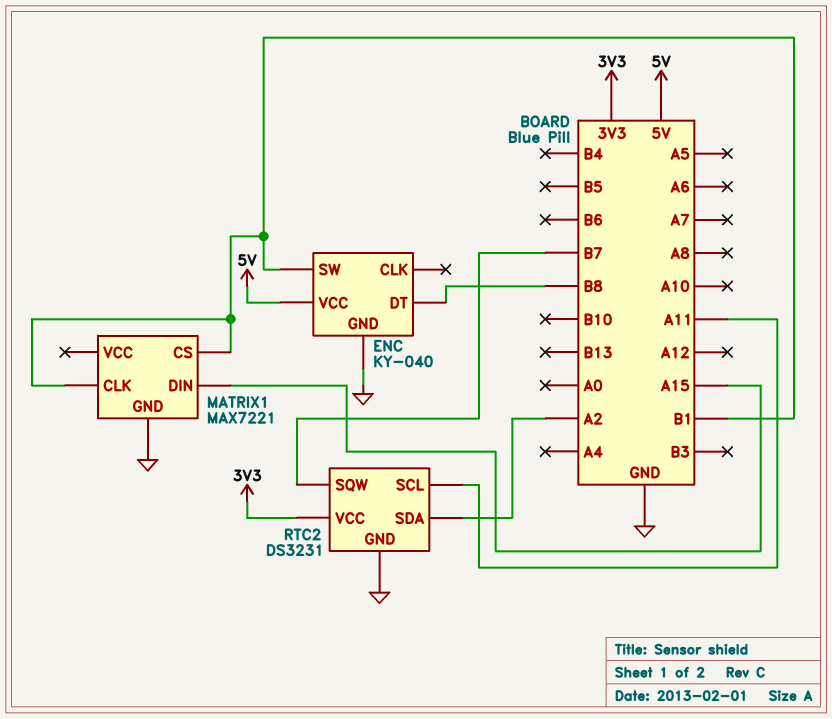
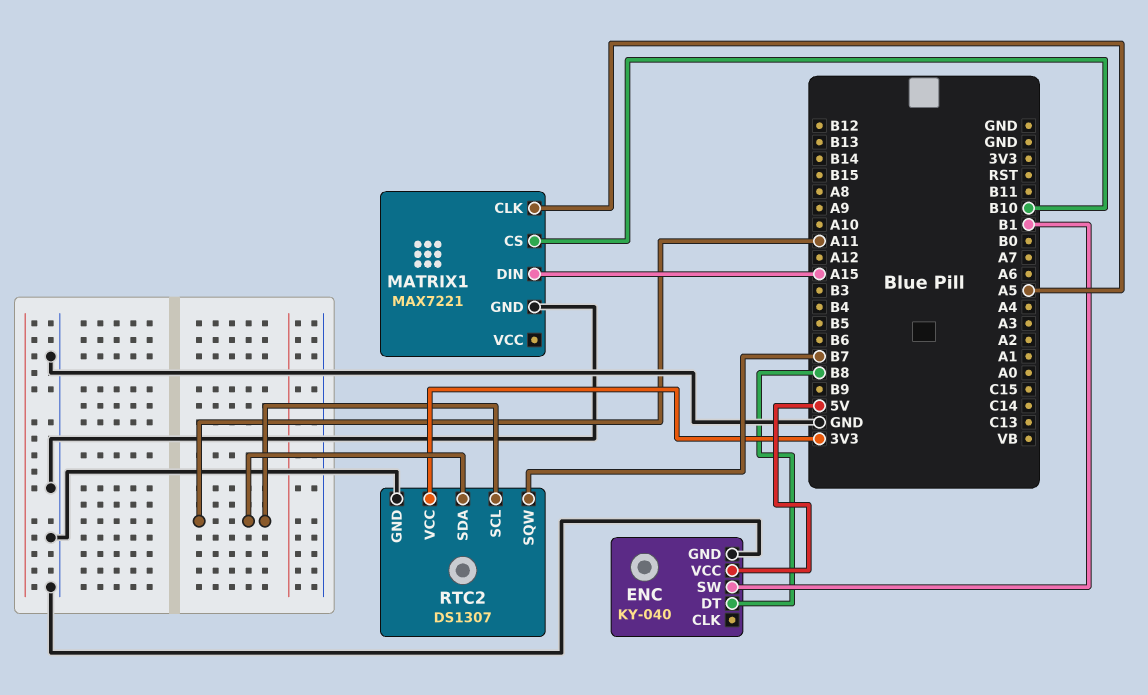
MATRIX1 pin CLK: B1 -> A5
MATRIX1 pin CS: B1 -> B10
RTC2: DS3231 -> DS1307
RTC2 pin SDA: A2 -> A11

